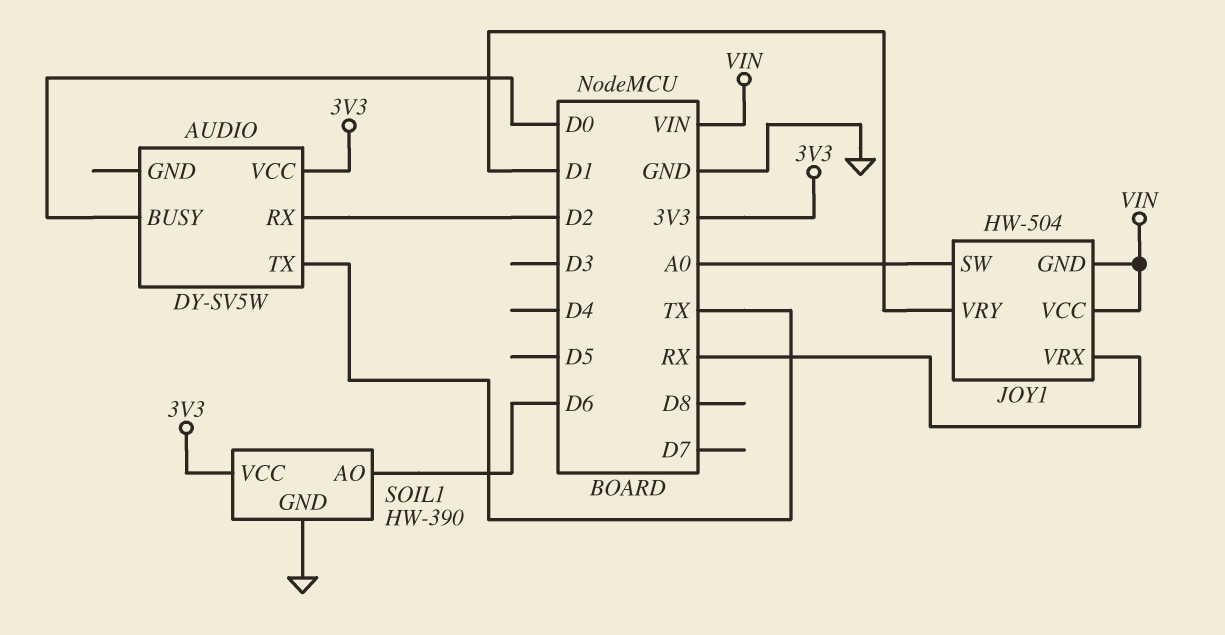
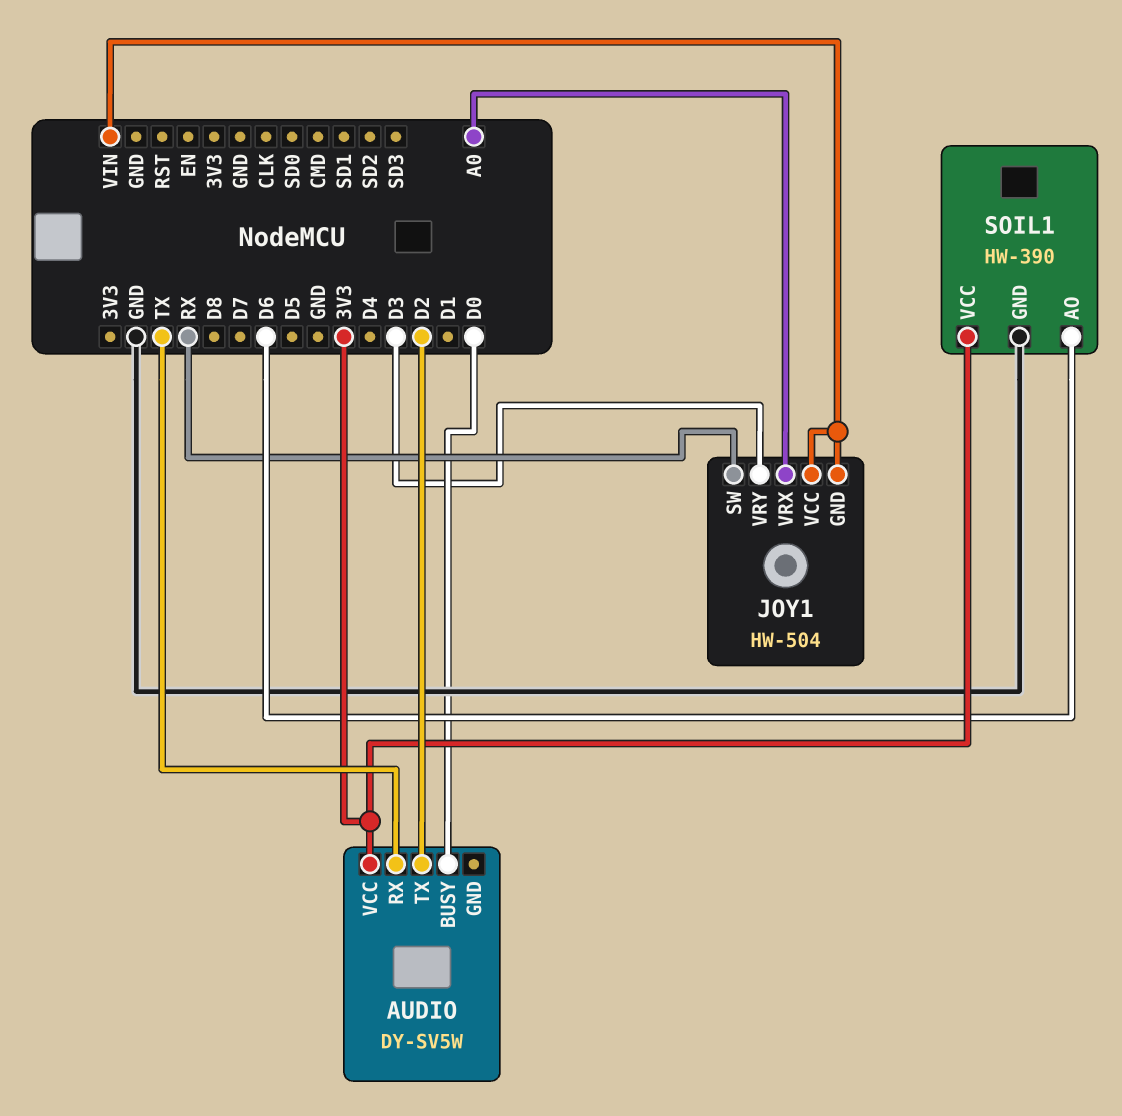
AUDIO pin RX: D2 -> TX
AUDIO pin TX: TX -> D2
JOY1 pin SW: A0 -> RX
JOY1 pin VRX: RX -> A0
JOY1 pin VRY: D1 -> D3

